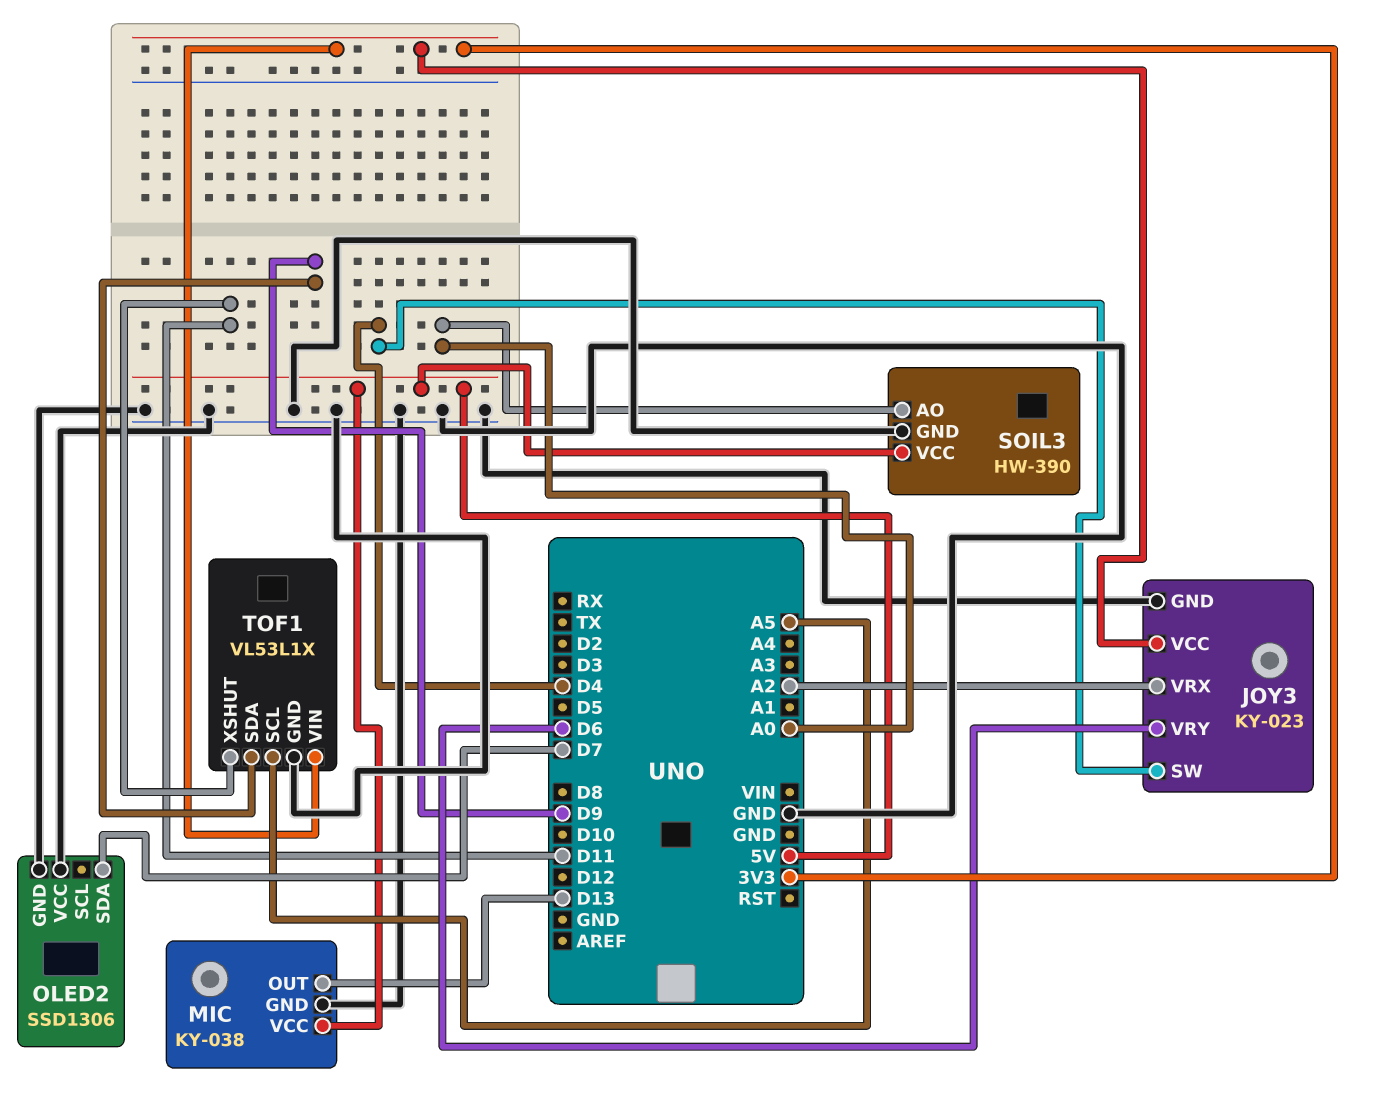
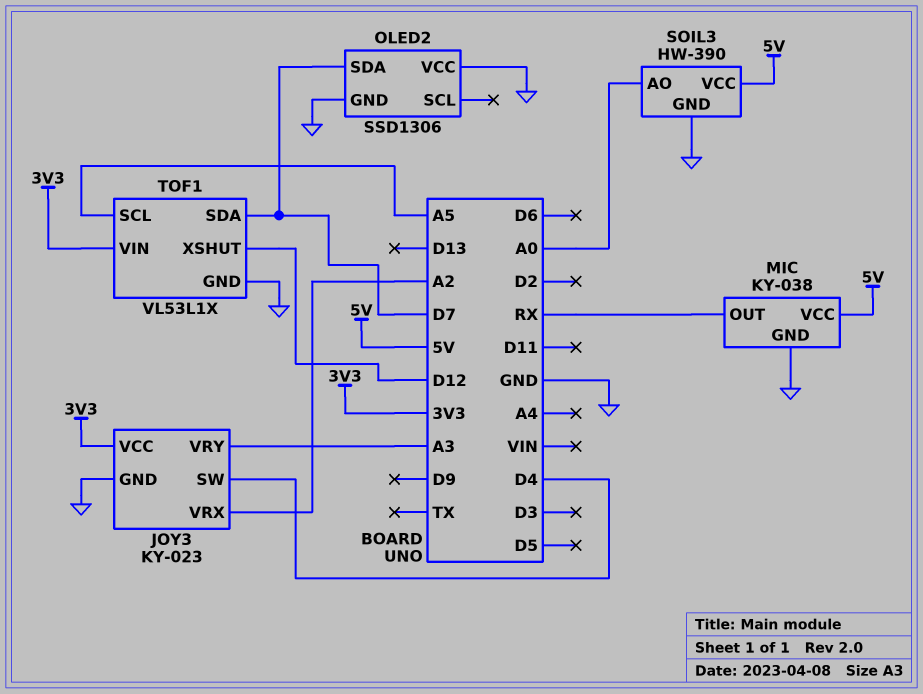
JOY3 pin VRY: D6 -> A3
MIC pin OUT: D13 -> RX
TOF1 pin SDA: D9 -> D7
TOF1 pin XSHUT: D11 -> D12

